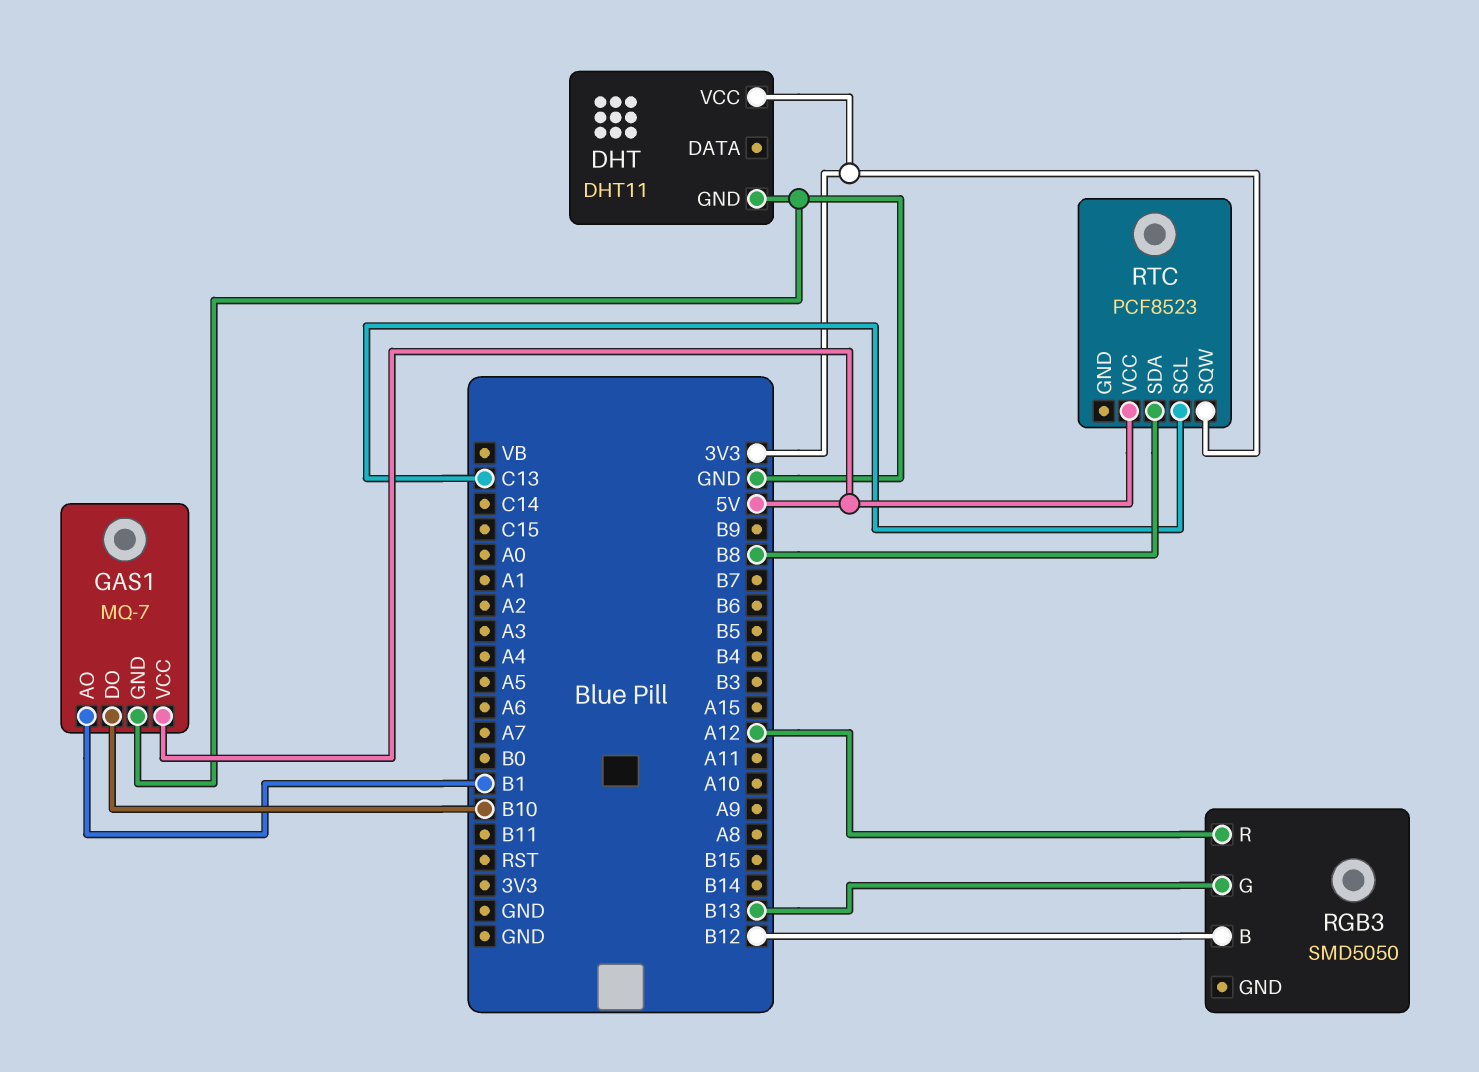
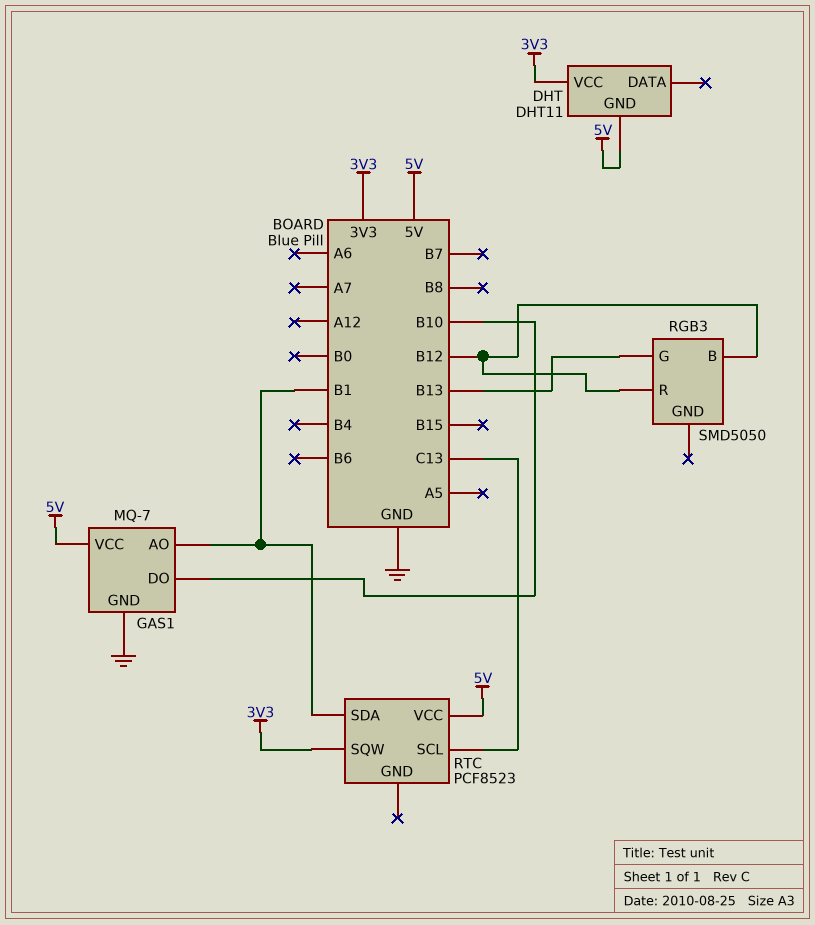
DHT pin GND: GND -> 5V
RGB3 pin R: A12 -> B12
RTC pin SDA: B8 -> B1

